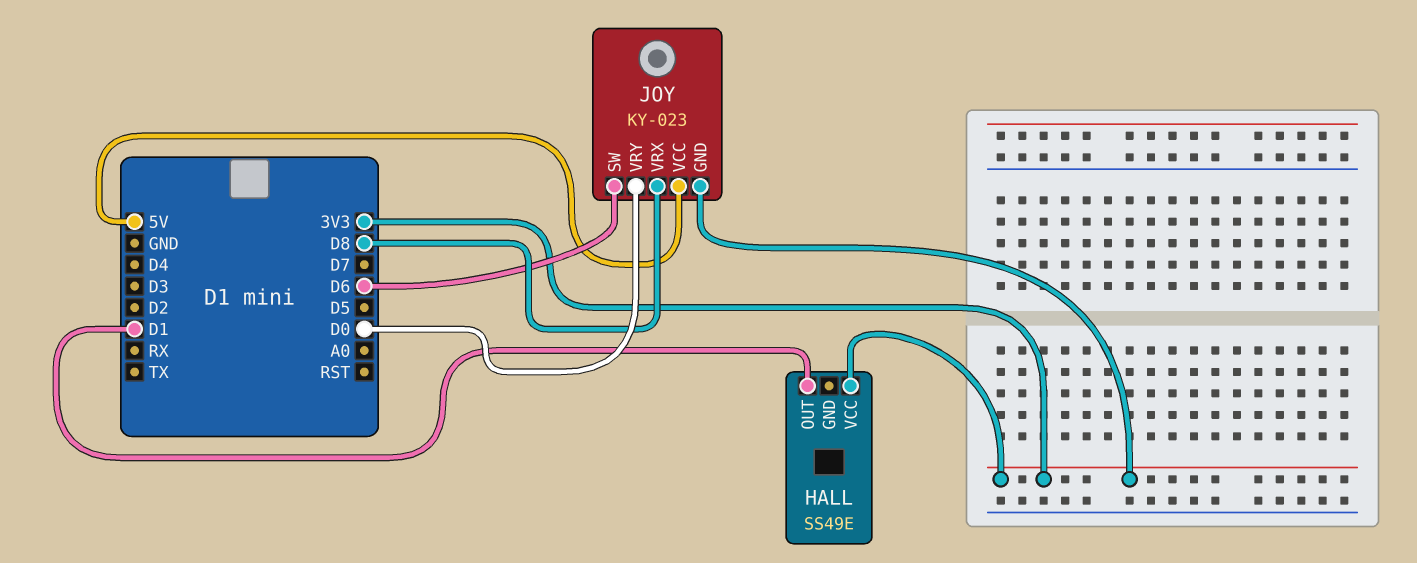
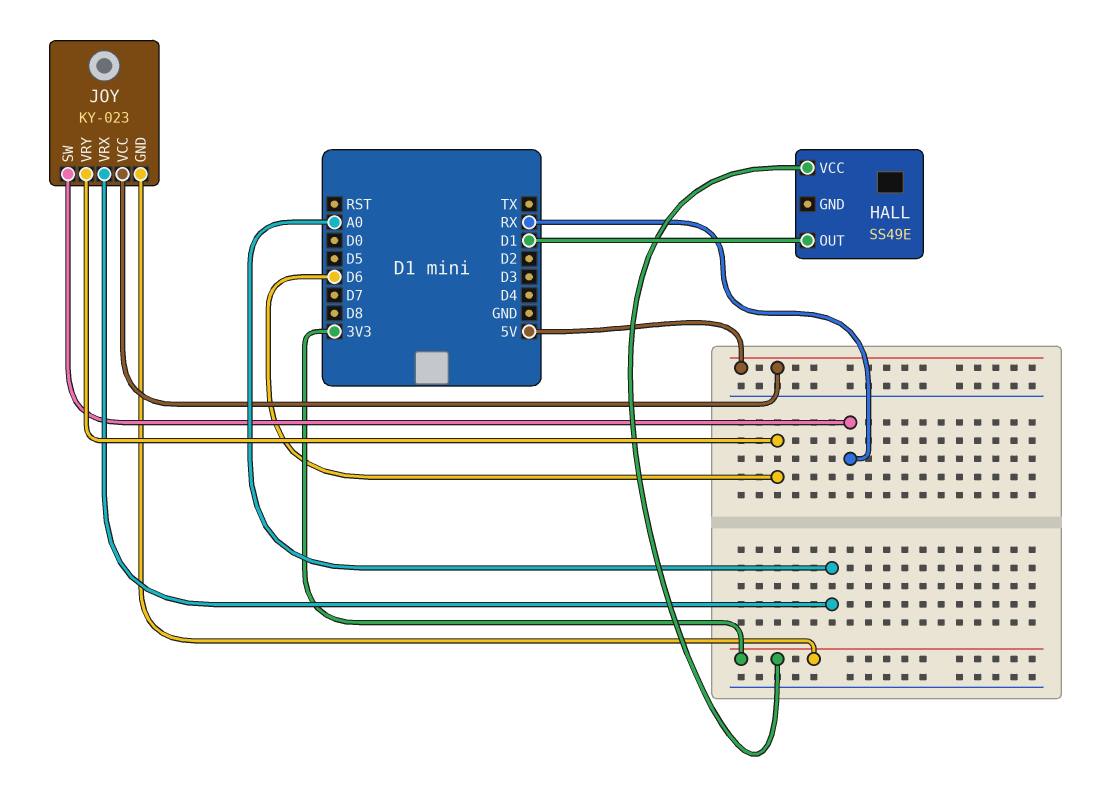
JOY pin SW: D6 -> RX
JOY pin VRX: D8 -> A0
JOY pin VRY: D0 -> D6

